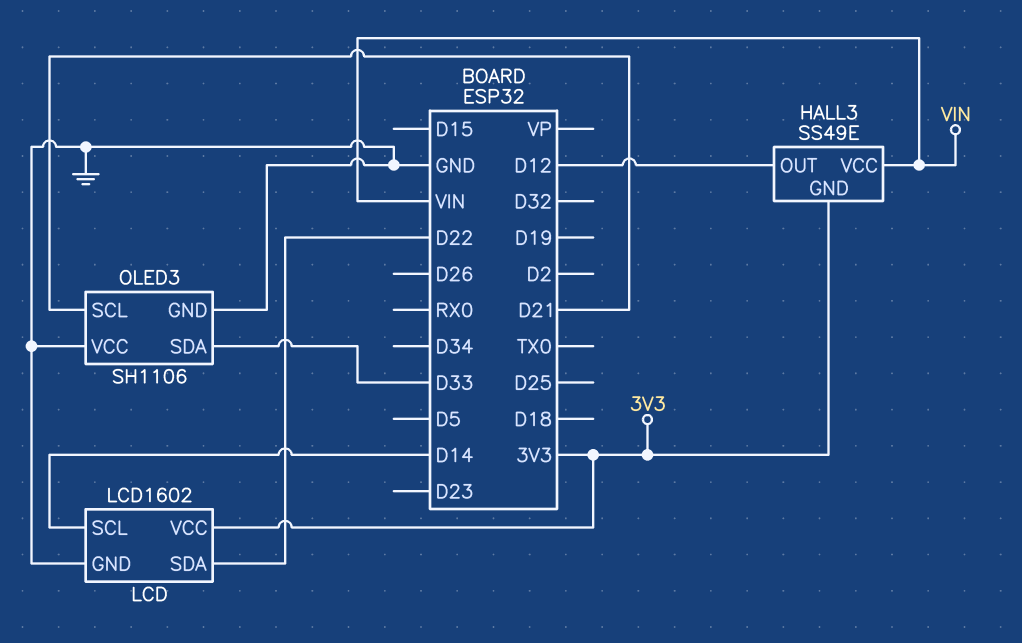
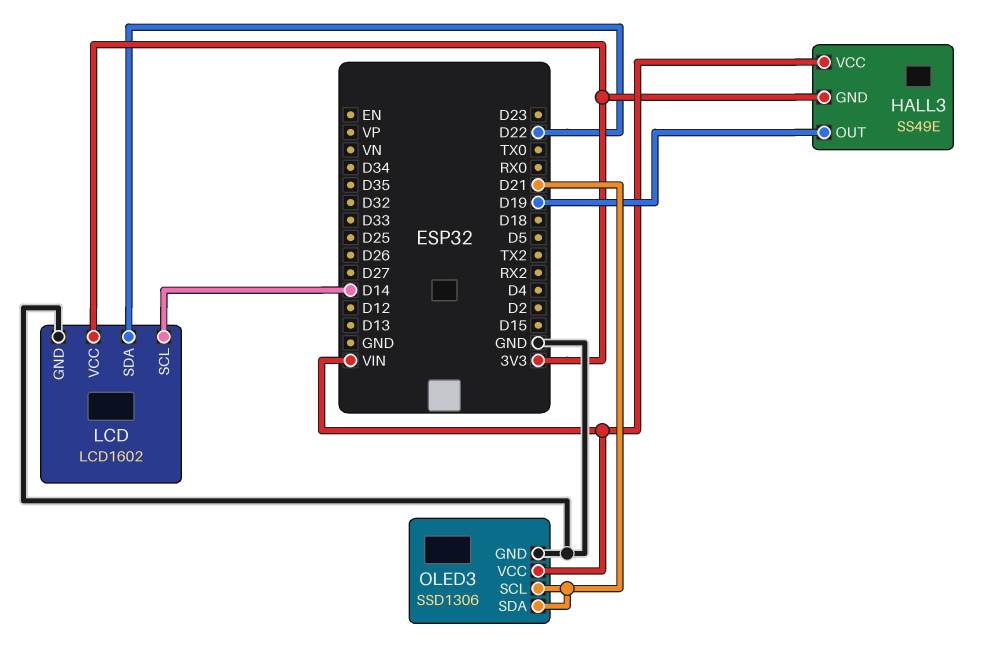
HALL3 pin OUT: D12 -> D19
OLED3: SH1106 -> SSD1306
OLED3 pin SDA: D33 -> D21
OLED3 pin VCC: GND -> VIN

